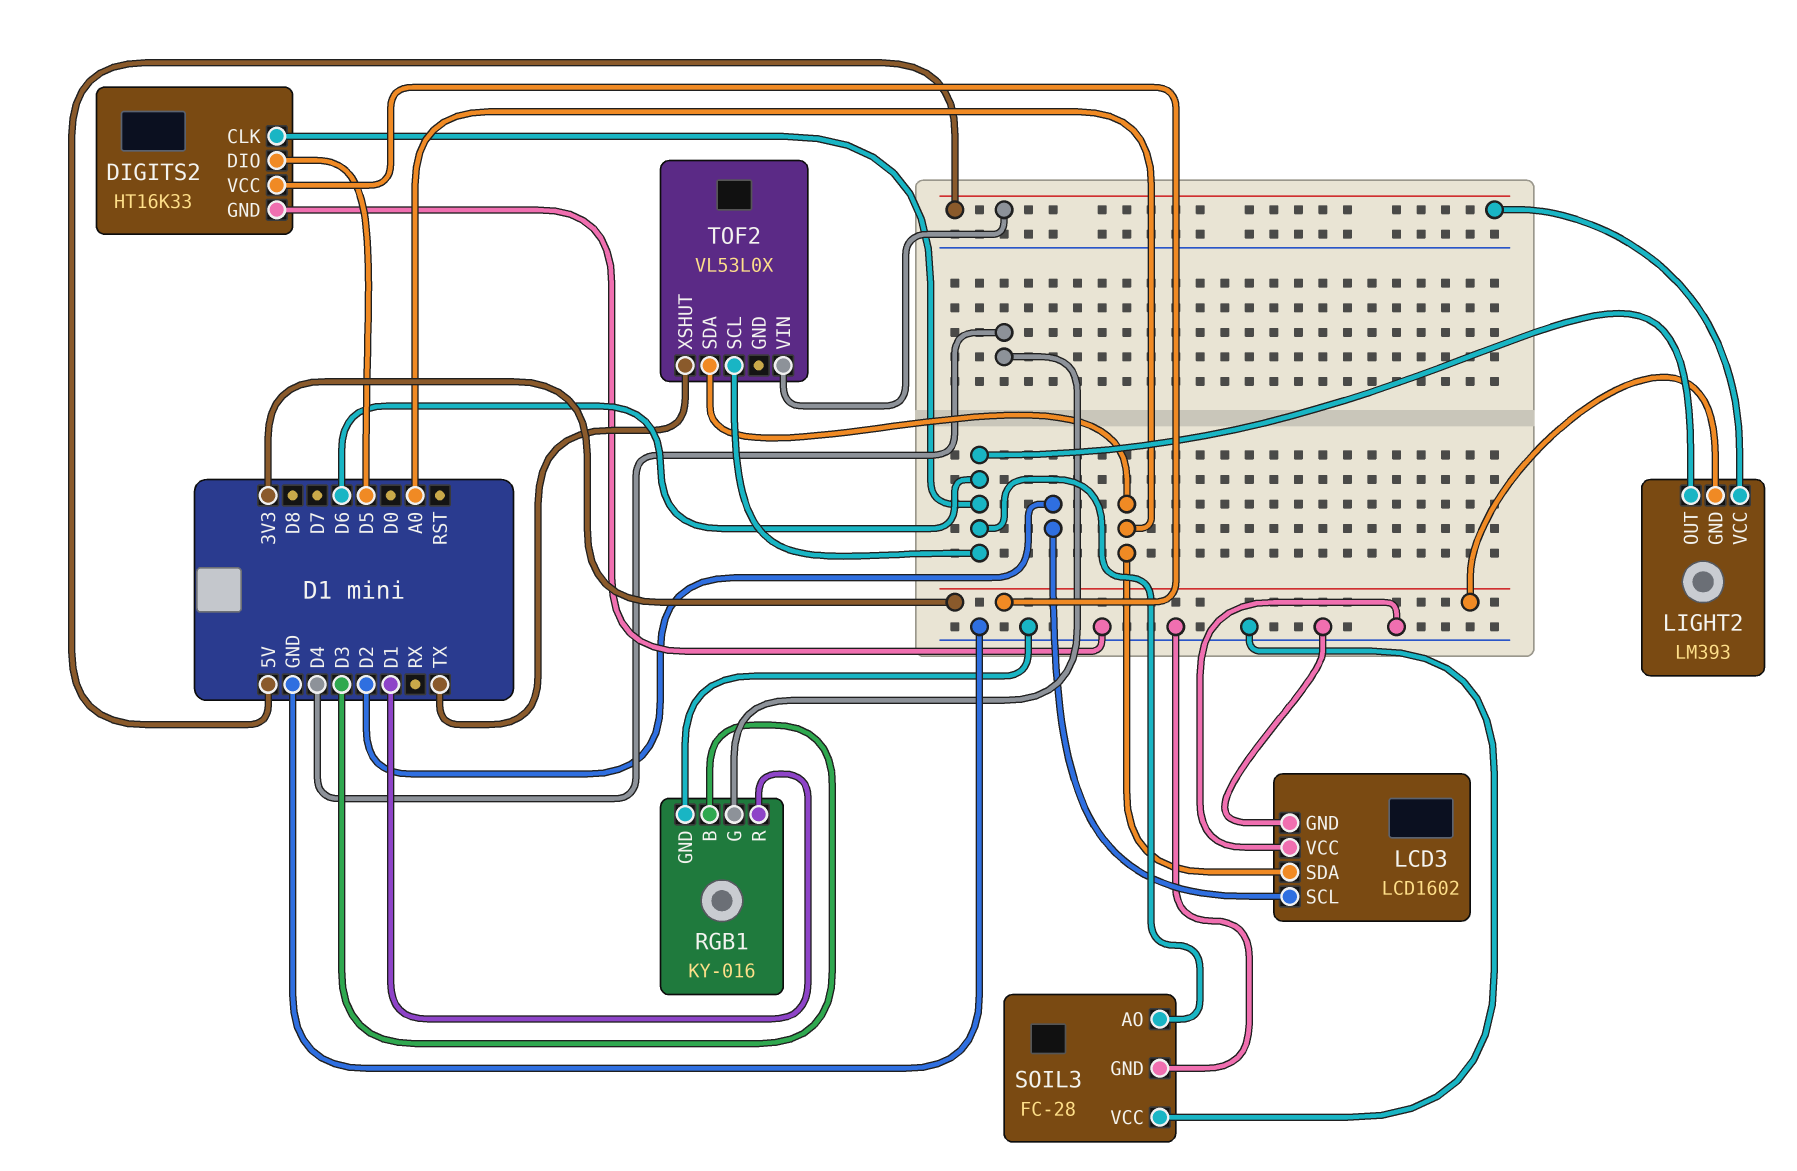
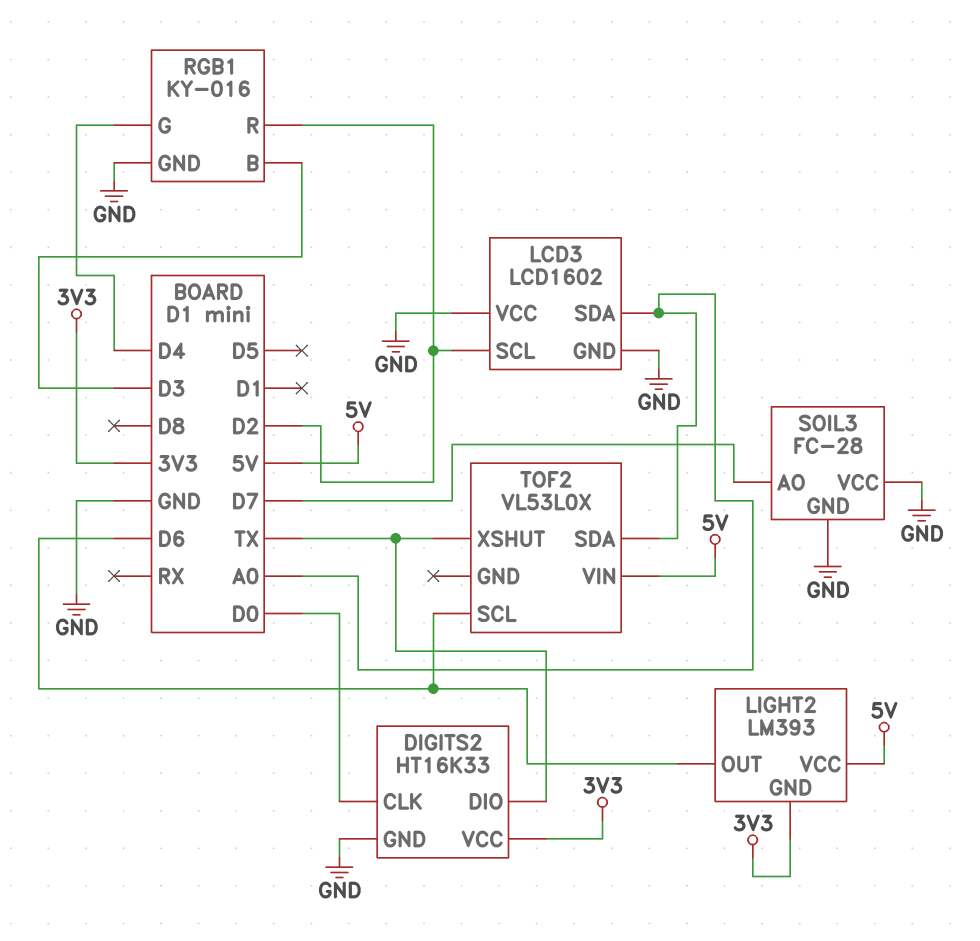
DIGITS2 pin CLK: D6 -> D0
DIGITS2 pin DIO: D5 -> TX
RGB1 pin R: D1 -> D2
SOIL3 pin AO: D6 -> D7

